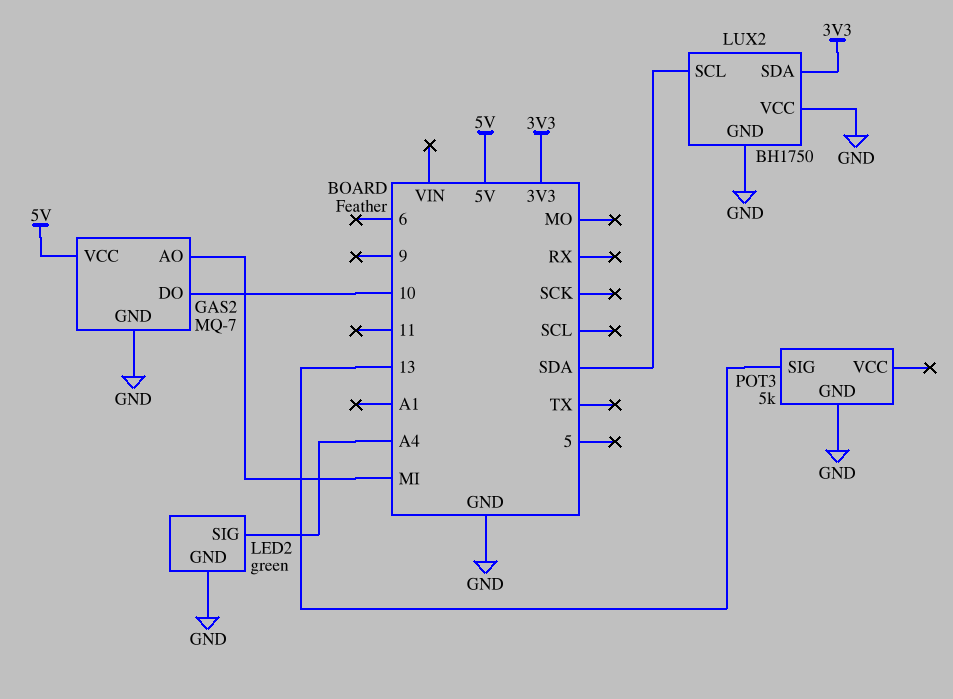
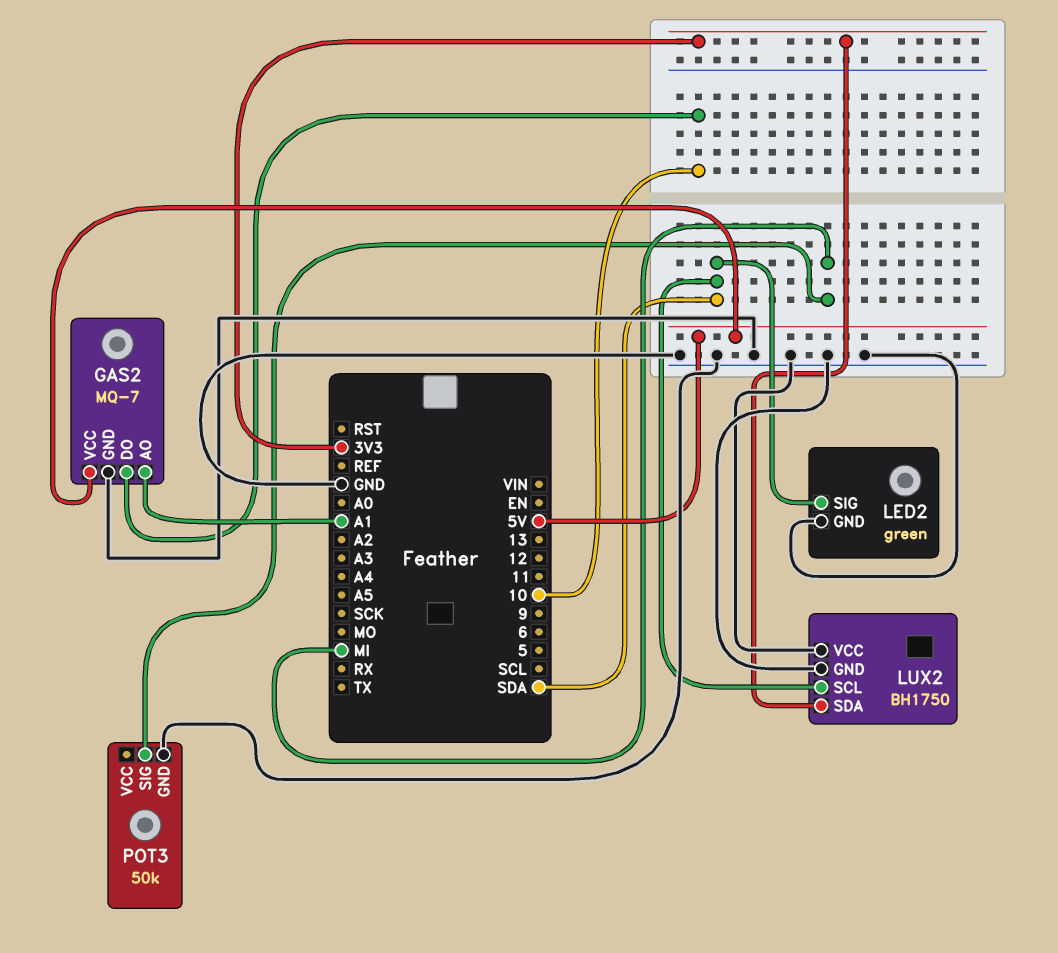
GAS2 pin AO: MI -> A1
LED2 pin SIG: A4 -> SDA
POT3: 5k -> 50k
POT3 pin SIG: 13 -> MI

